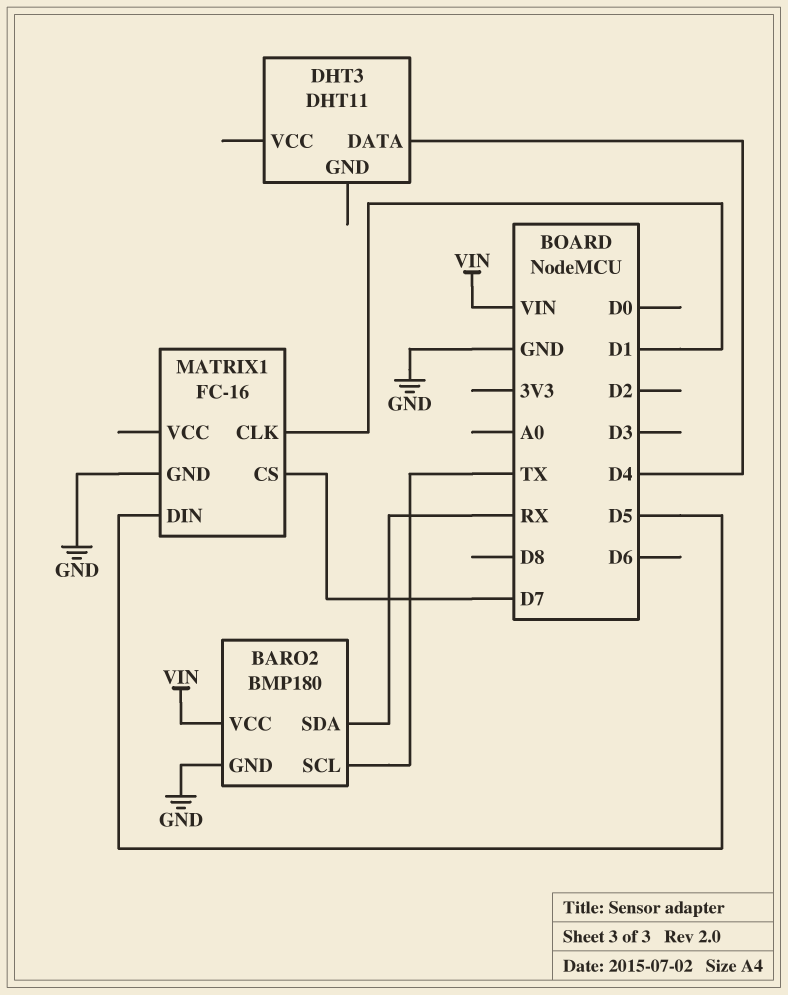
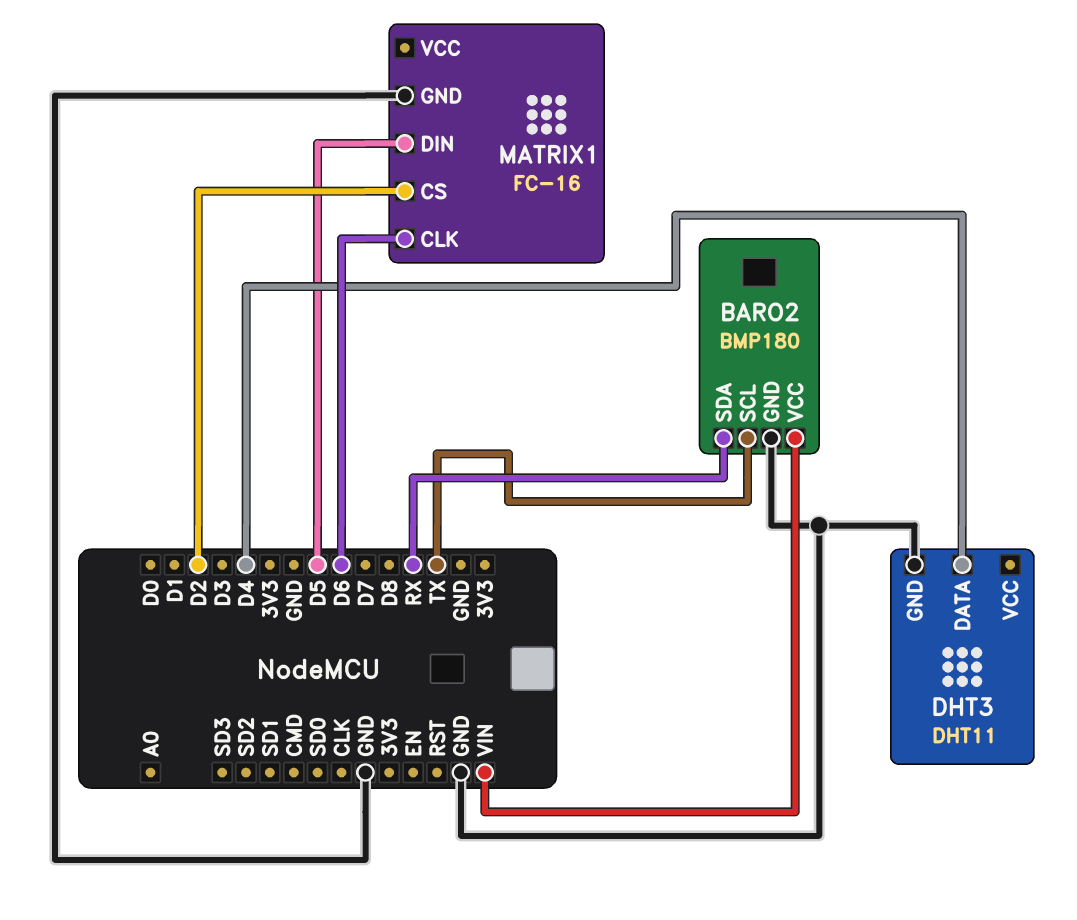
DHT3 pin GND: none -> GND
MATRIX1 pin CLK: D1 -> D6
MATRIX1 pin CS: D7 -> D2

